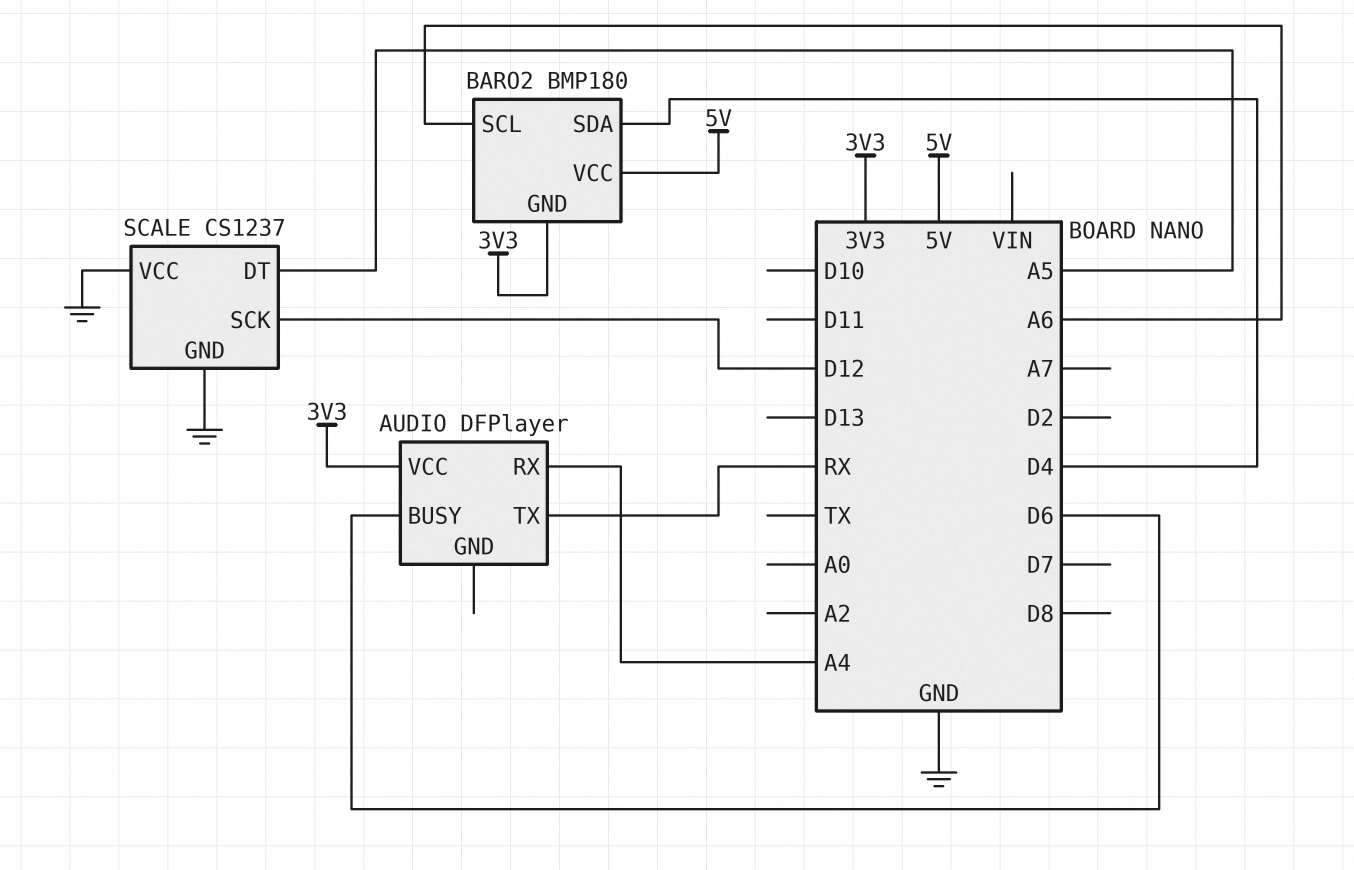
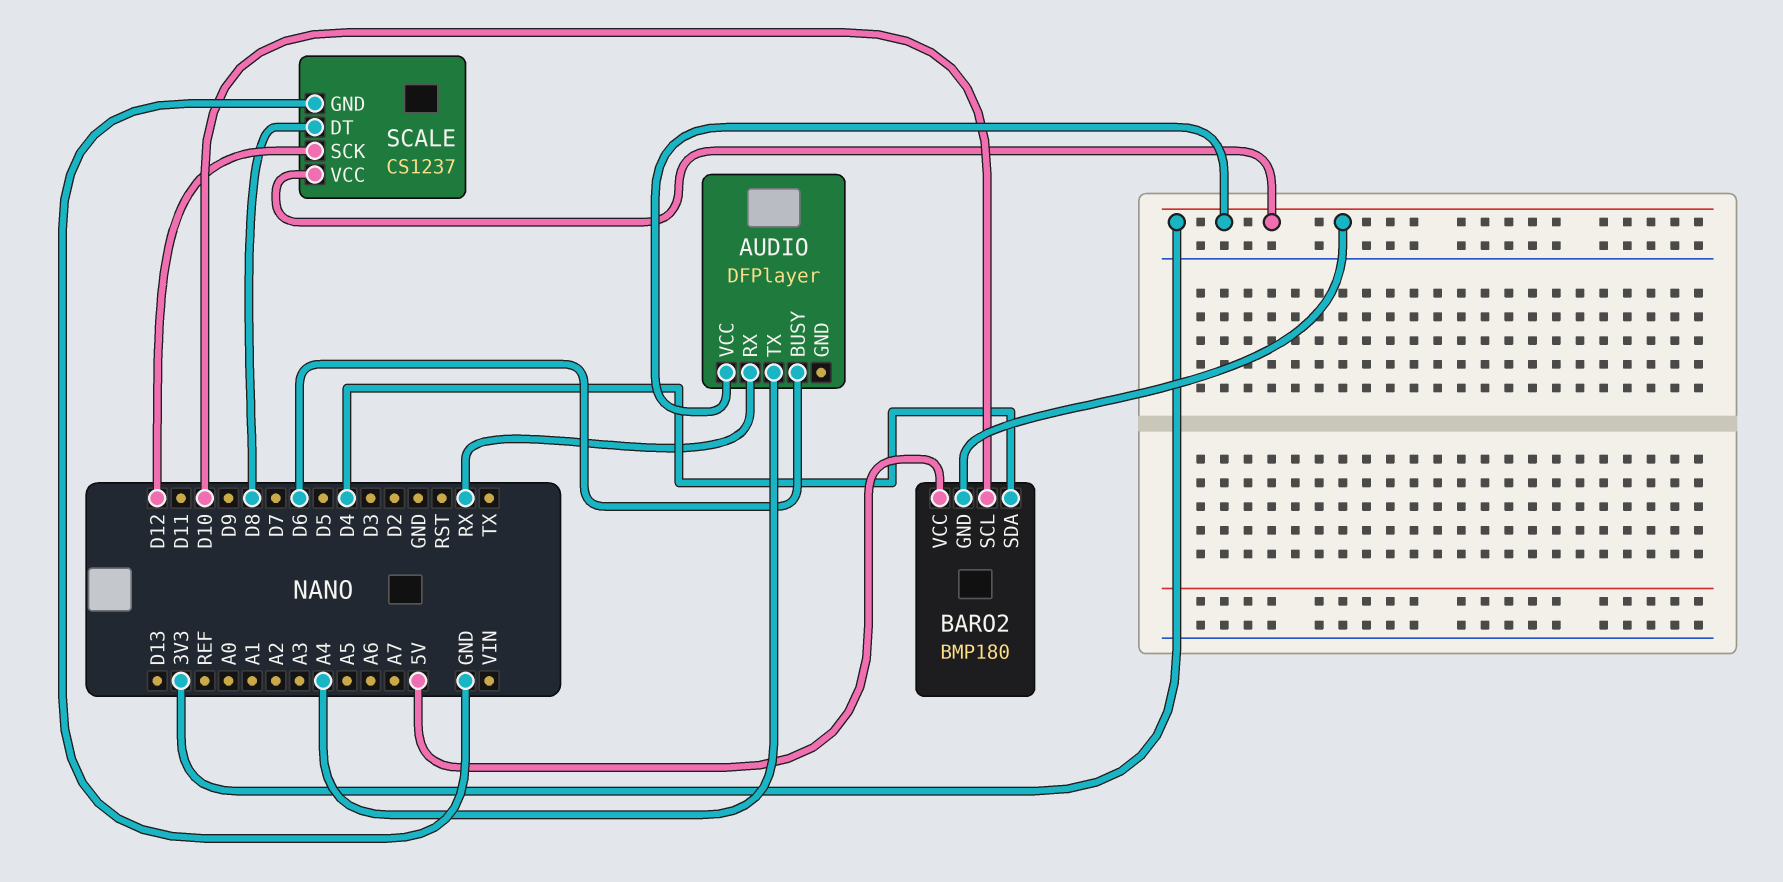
AUDIO pin RX: A4 -> RX
AUDIO pin TX: RX -> A4
BARO2 pin SCL: A6 -> D10
SCALE pin DT: A5 -> D8
SCALE pin VCC: GND -> 3V3

